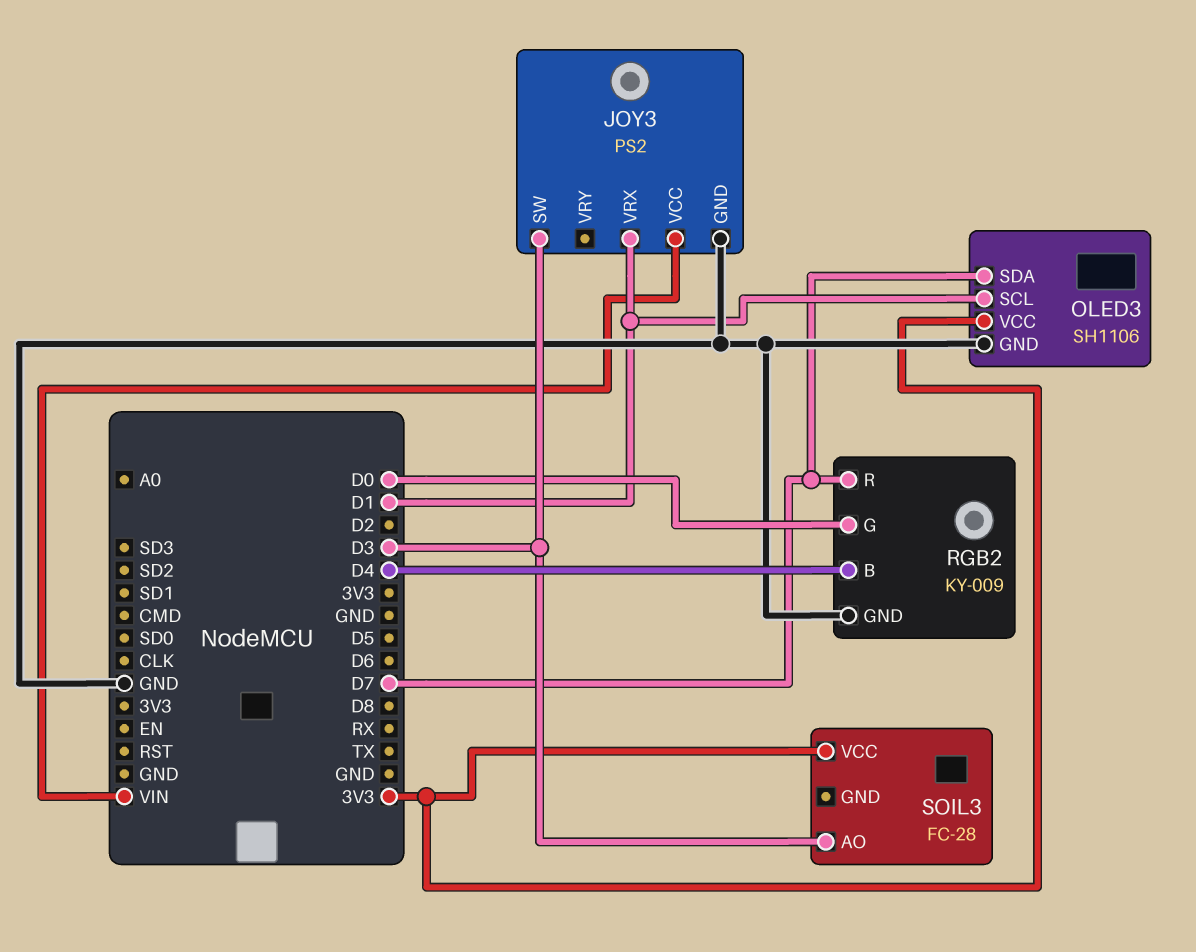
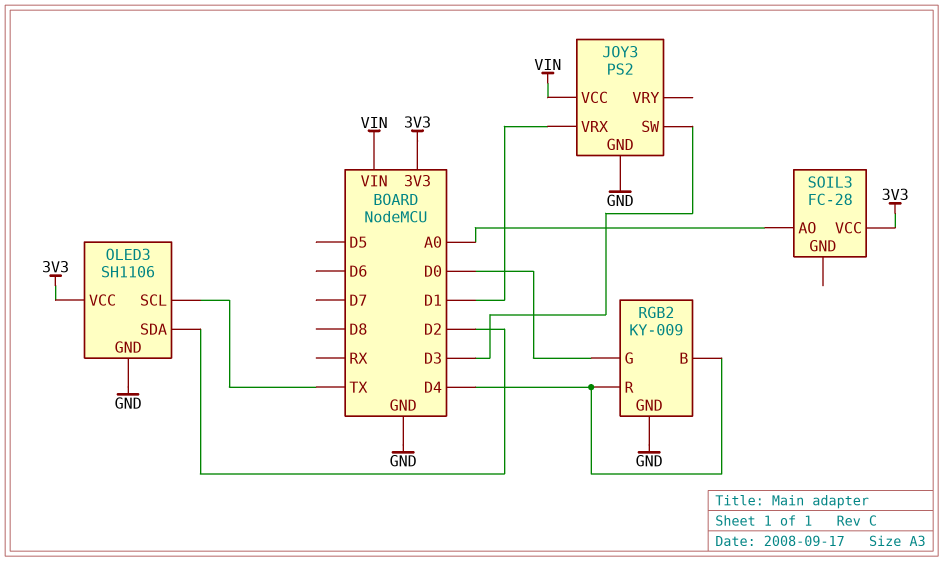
OLED3 pin SCL: D1 -> TX
OLED3 pin SDA: D7 -> D2
RGB2 pin R: D7 -> D4
SOIL3 pin AO: D3 -> A0

